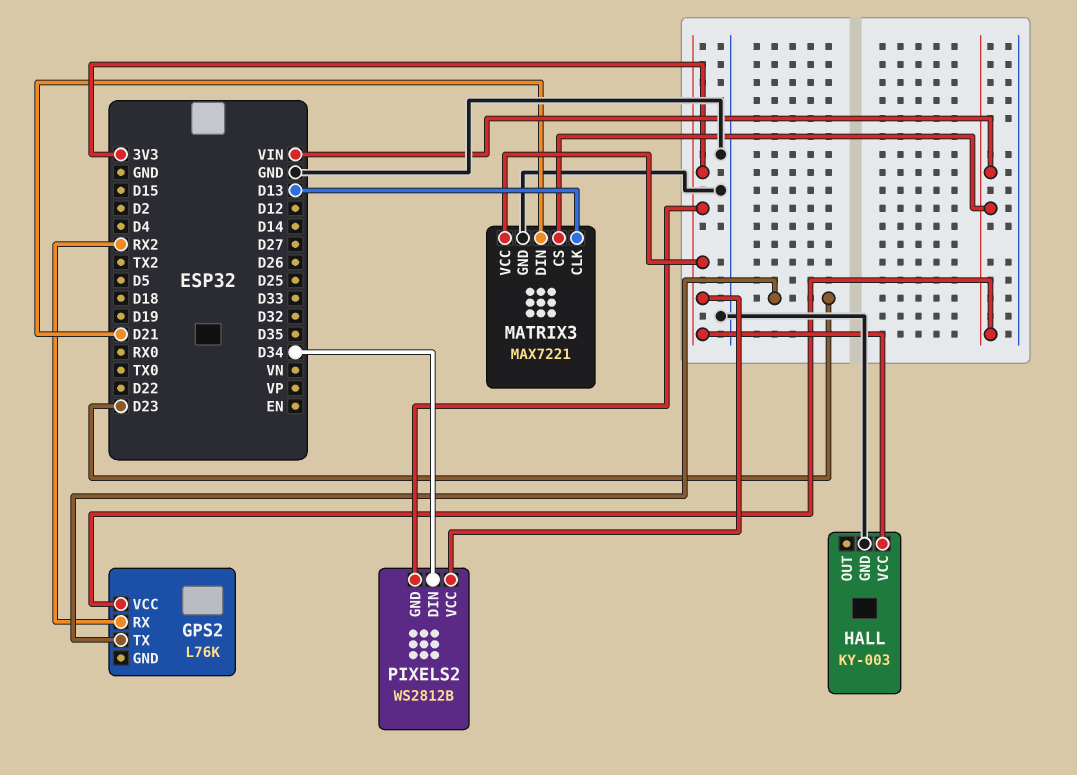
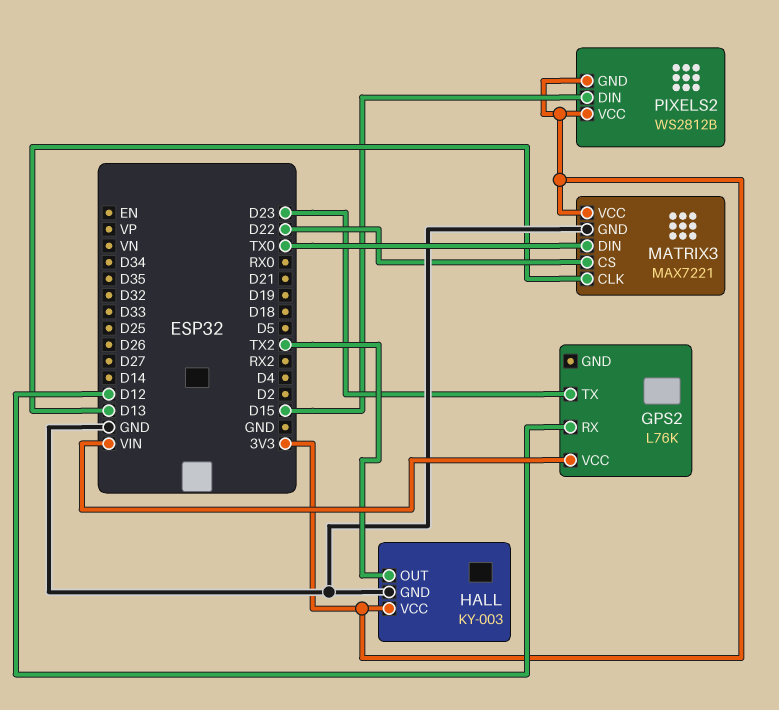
GPS2 pin RX: RX2 -> D12
HALL pin OUT: none -> TX2
MATRIX3 pin CS: VIN -> D22
MATRIX3 pin DIN: D21 -> TX0
PIXELS2 pin DIN: D34 -> D15

